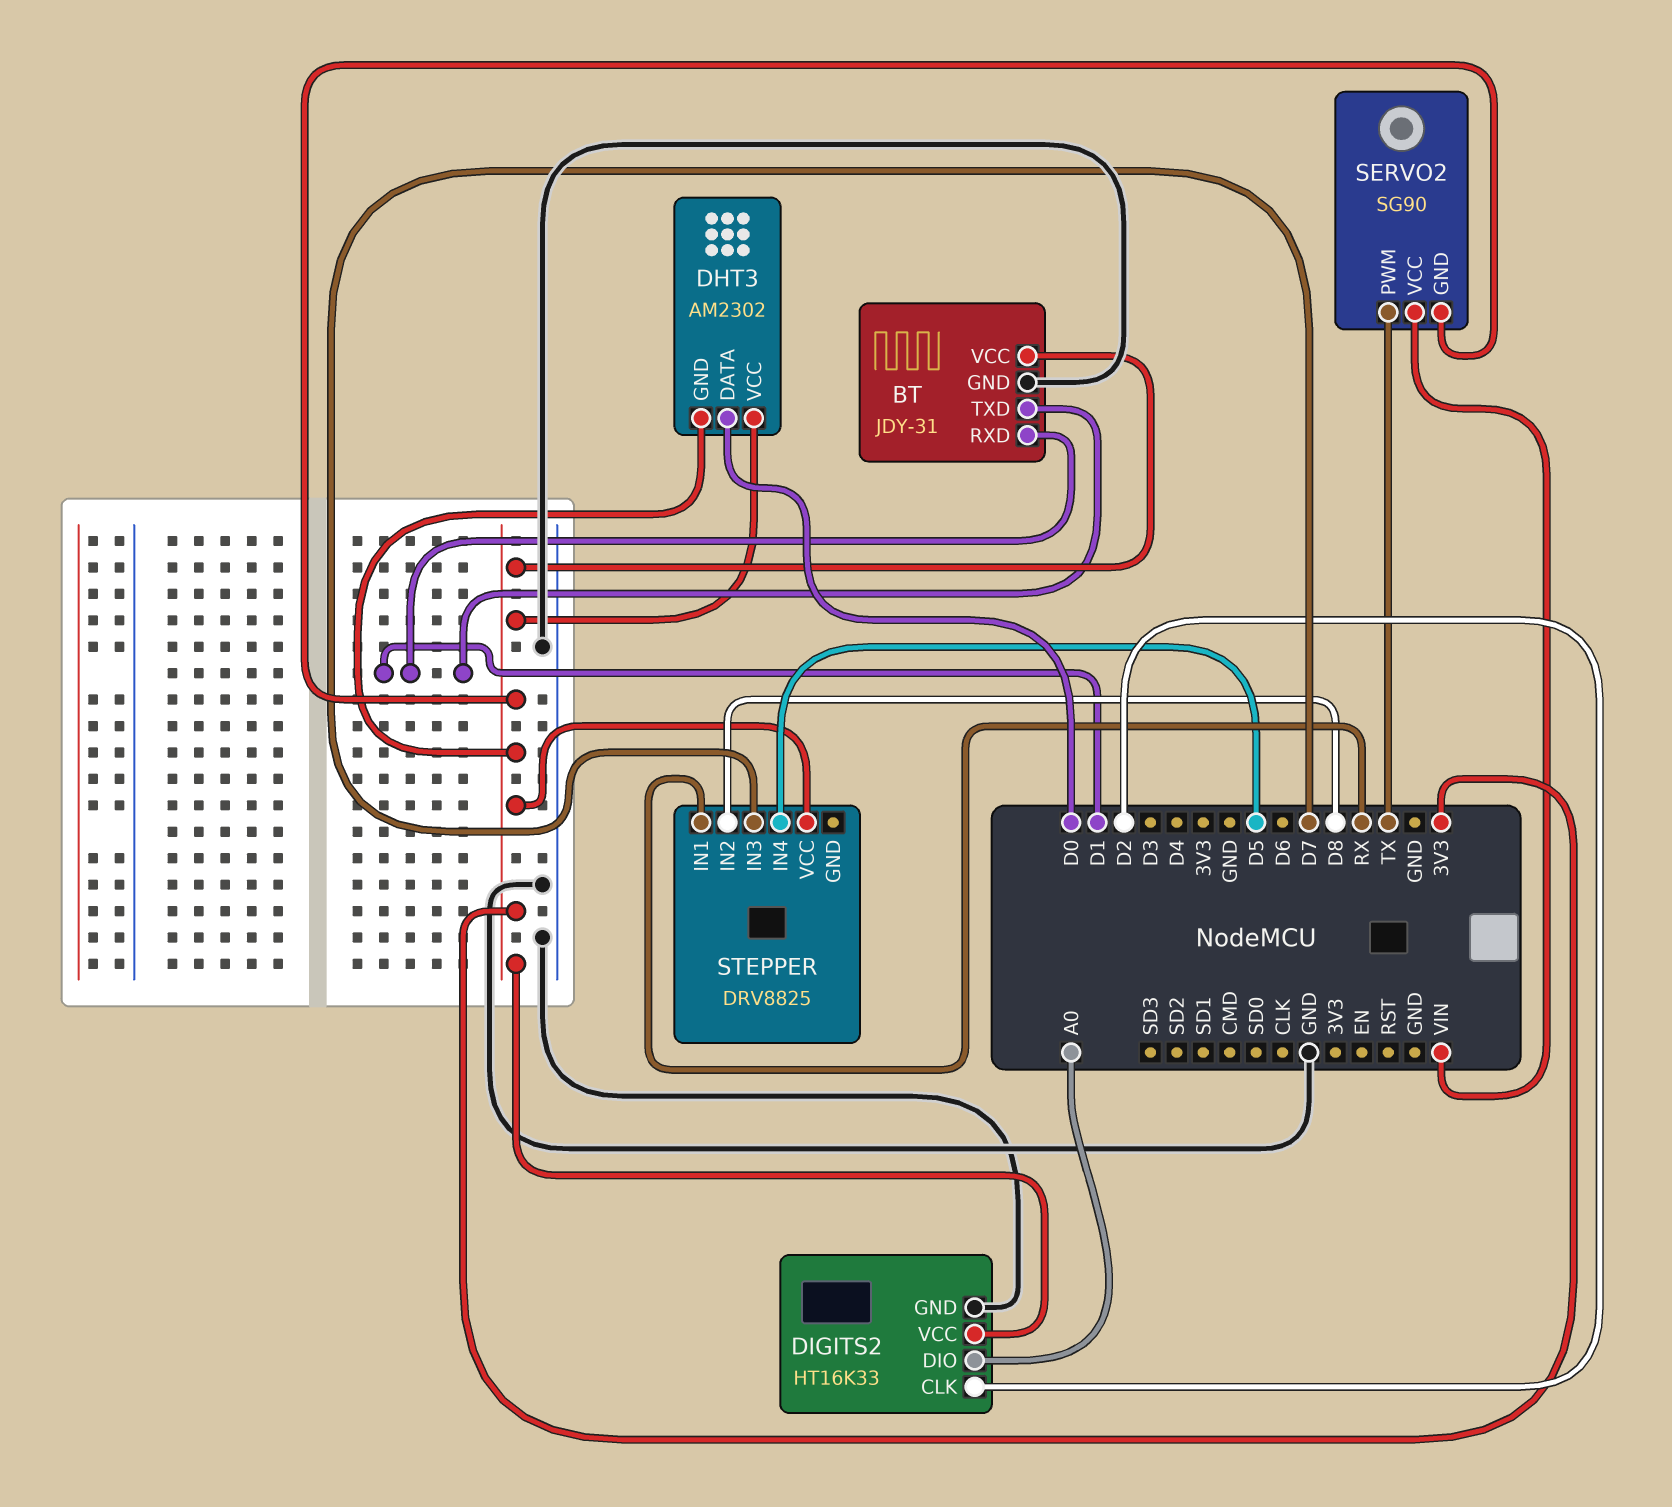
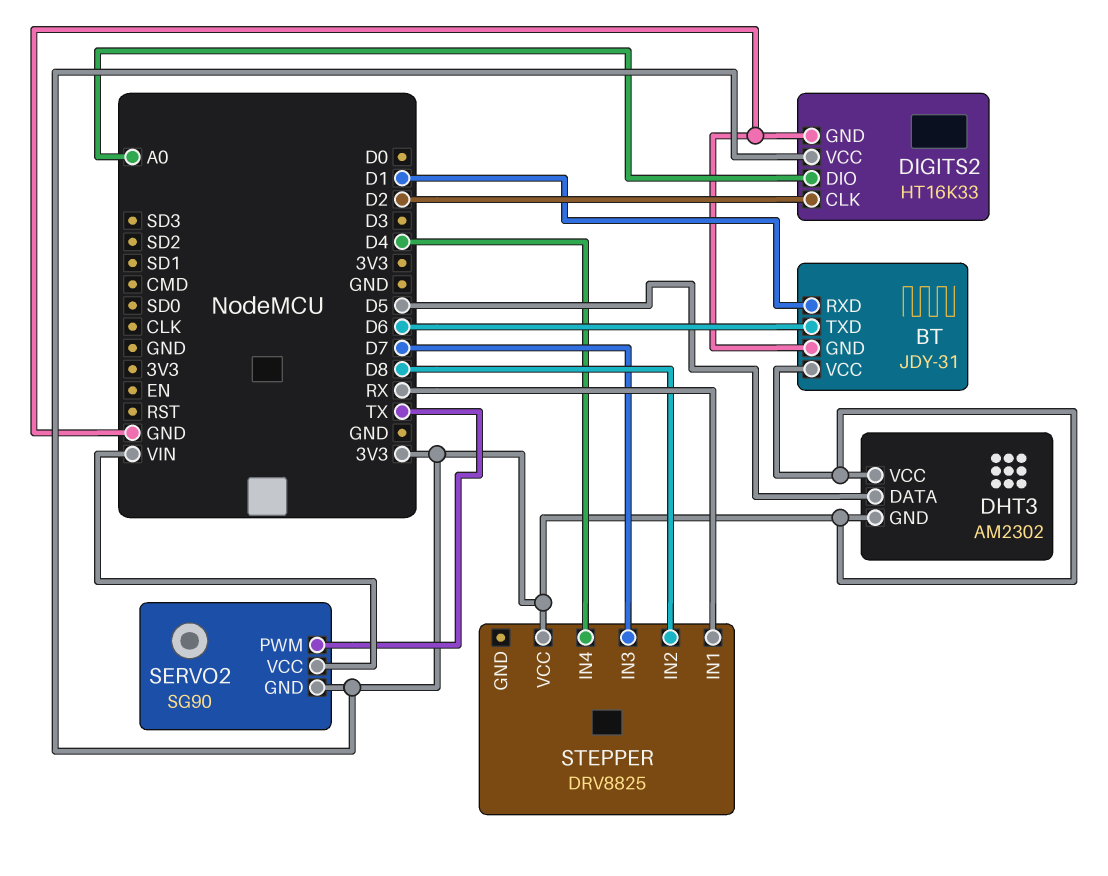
BT pin TXD: D1 -> D6
DHT3 pin DATA: D0 -> D5
STEPPER pin IN4: D5 -> D4

